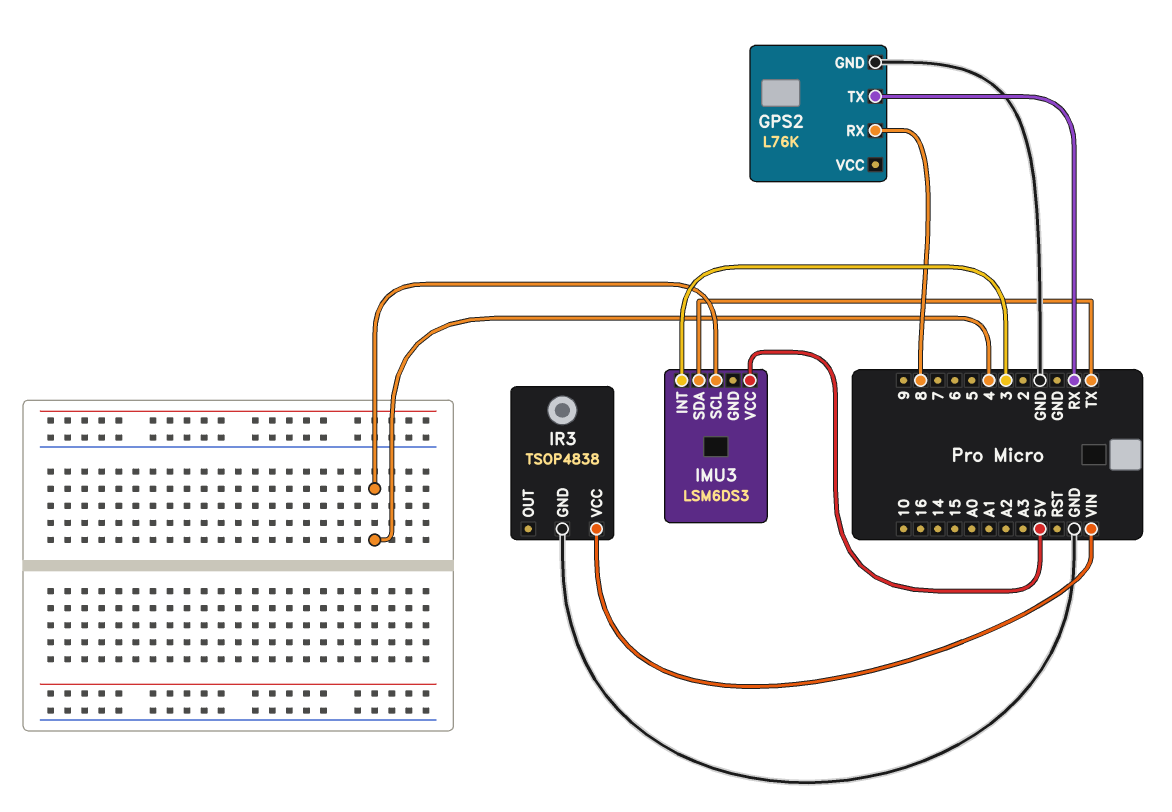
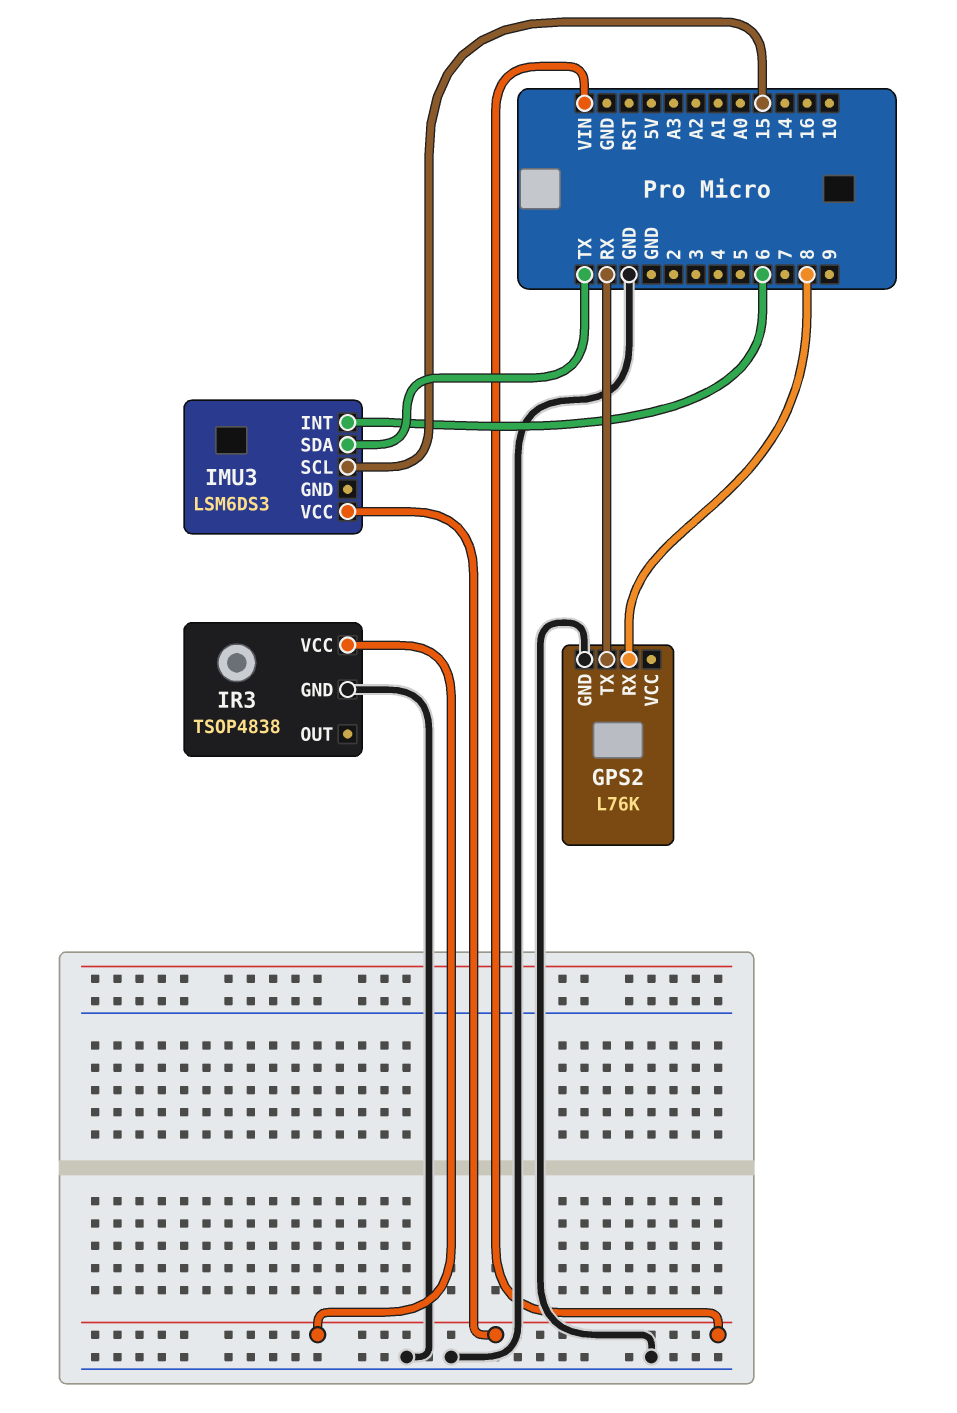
IMU3 pin INT: 3 -> 6
IMU3 pin SCL: 4 -> 15
IMU3 pin VCC: 5V -> VIN

